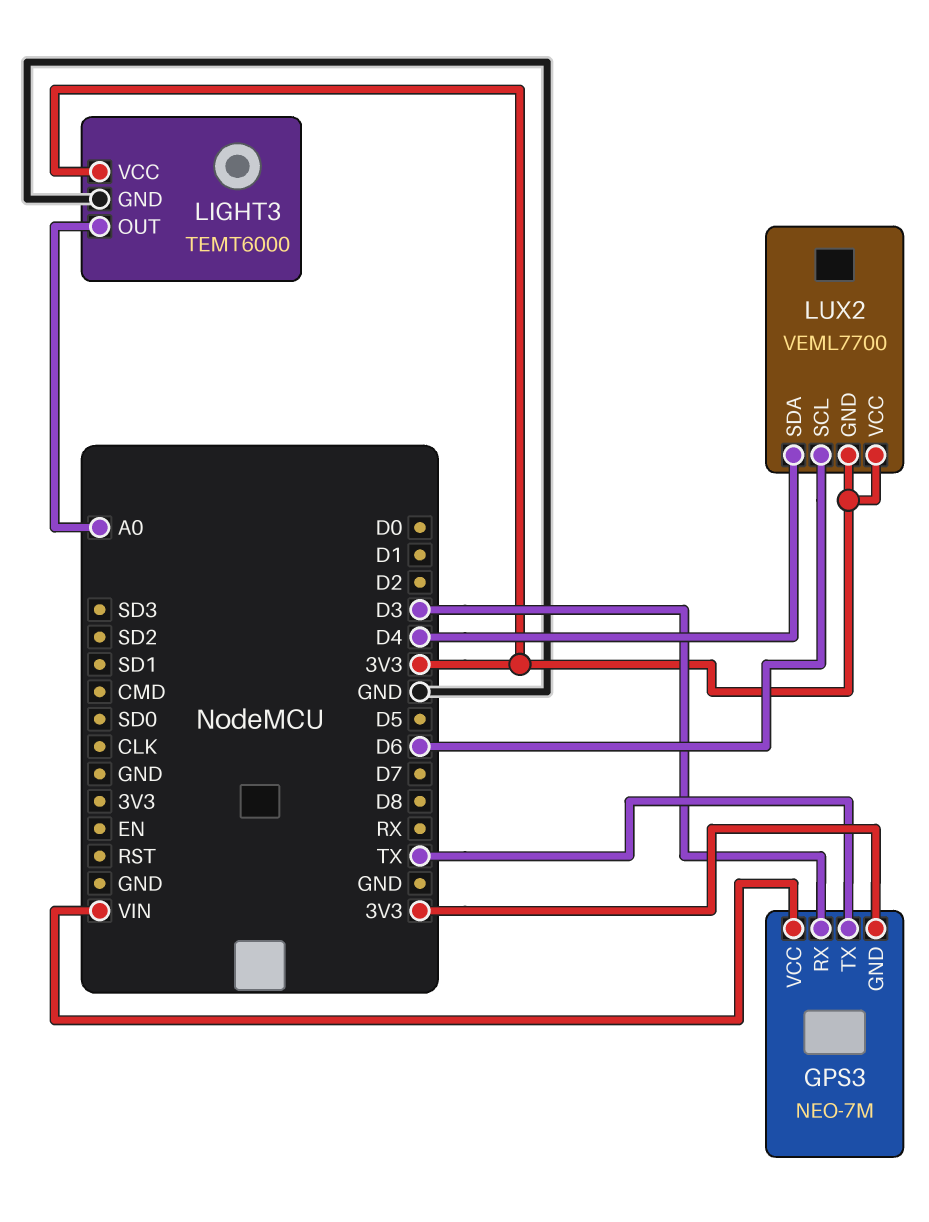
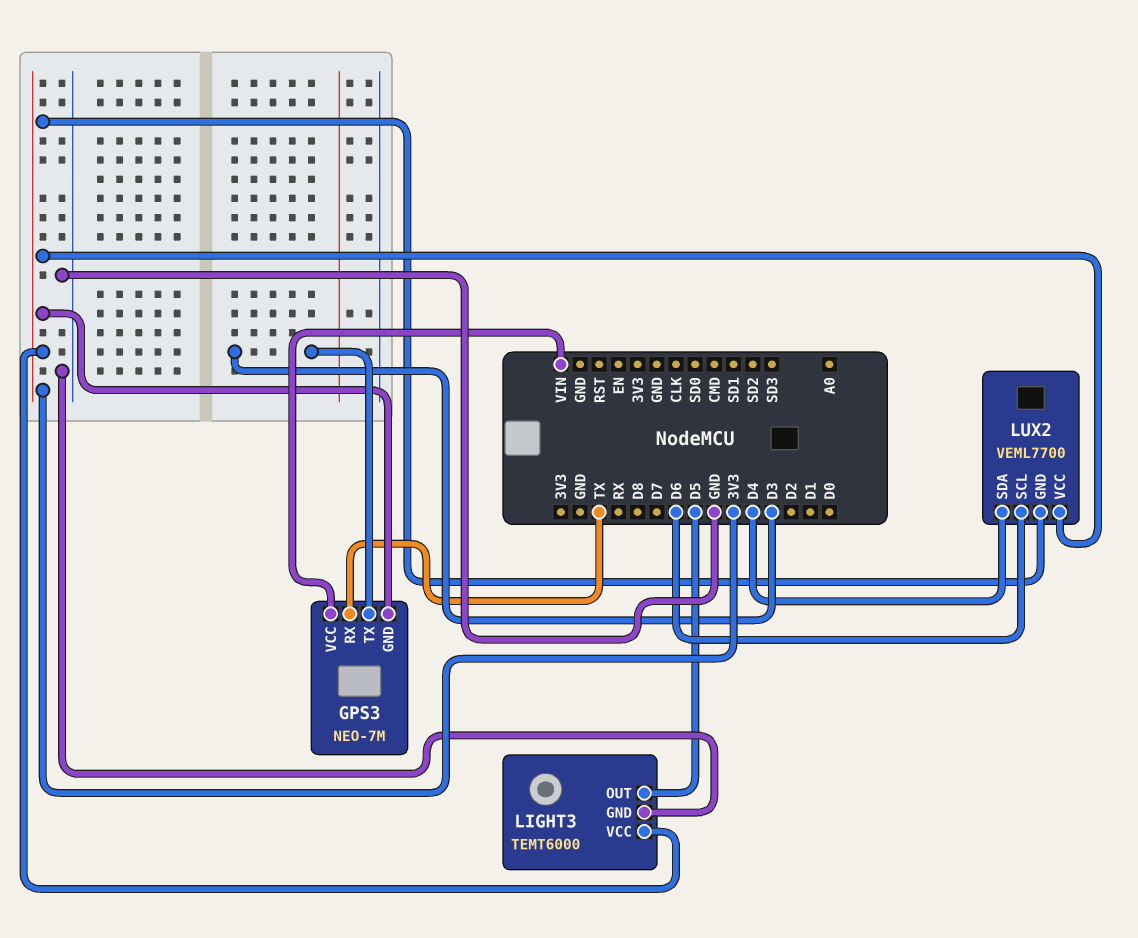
GPS3 pin RX: D3 -> TX
GPS3 pin TX: TX -> D3
LIGHT3 pin OUT: A0 -> D5

